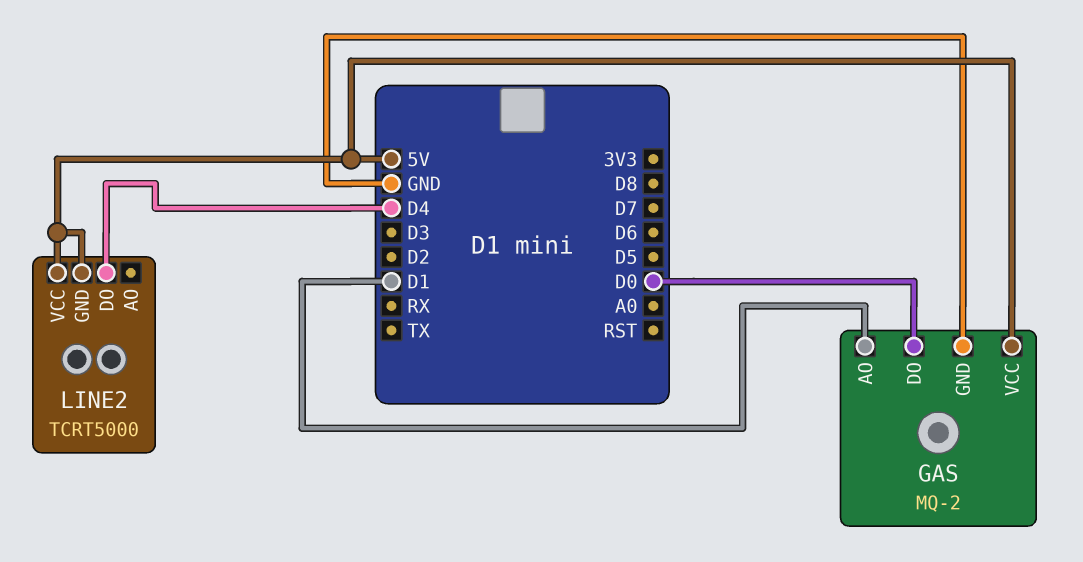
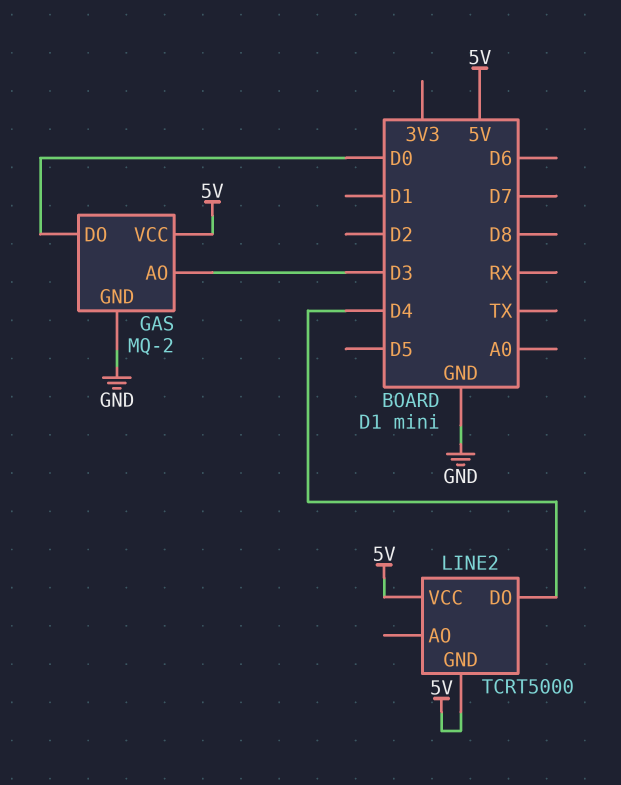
GAS pin AO: D1 -> D3

